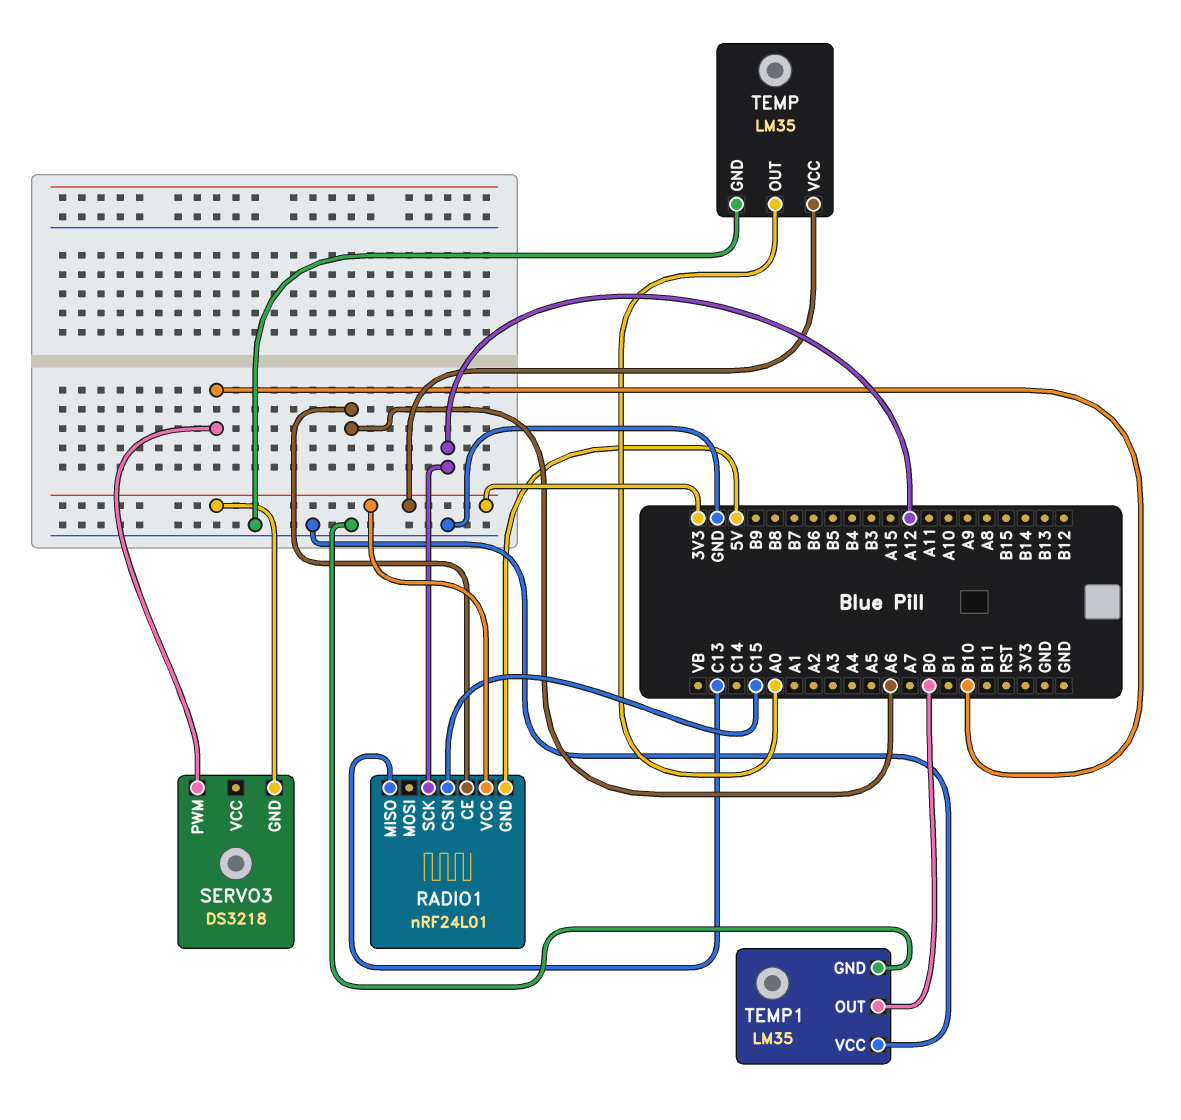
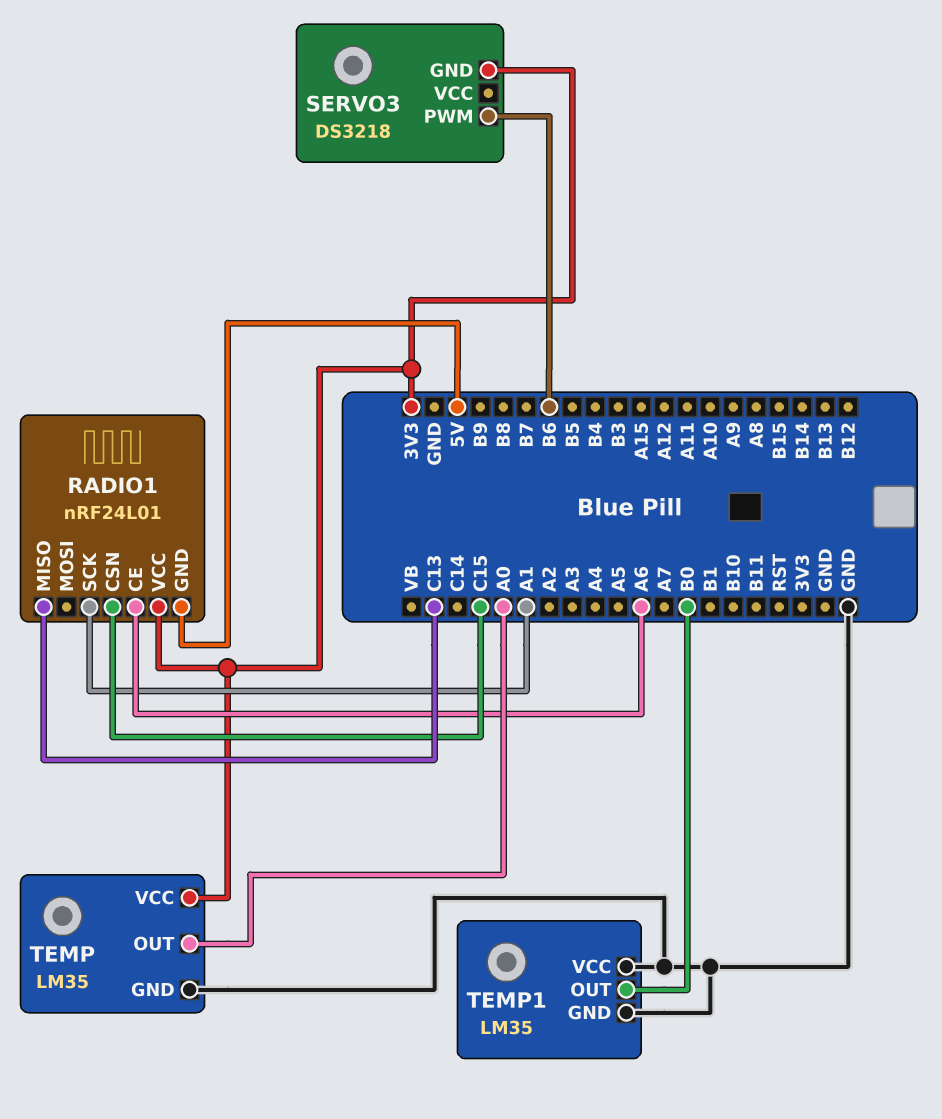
RADIO1 pin SCK: A12 -> A1
SERVO3 pin PWM: B10 -> B6

